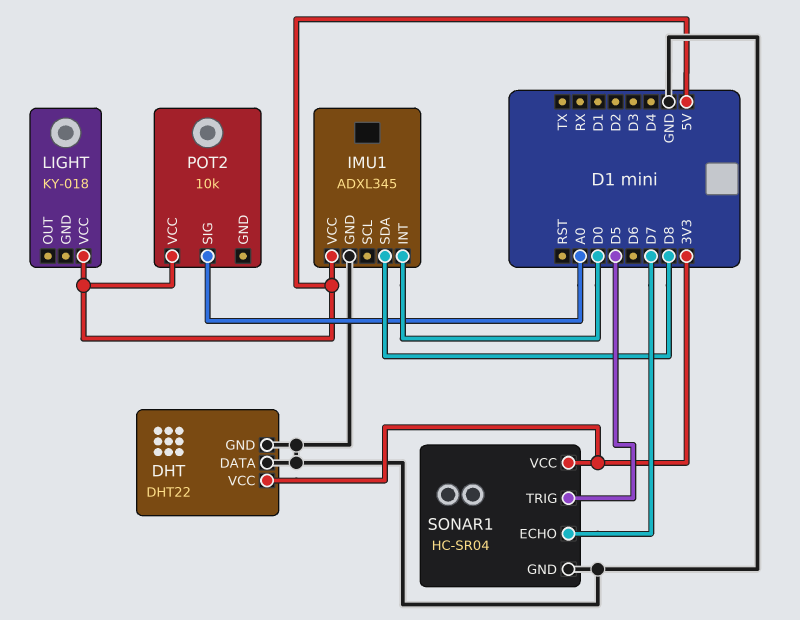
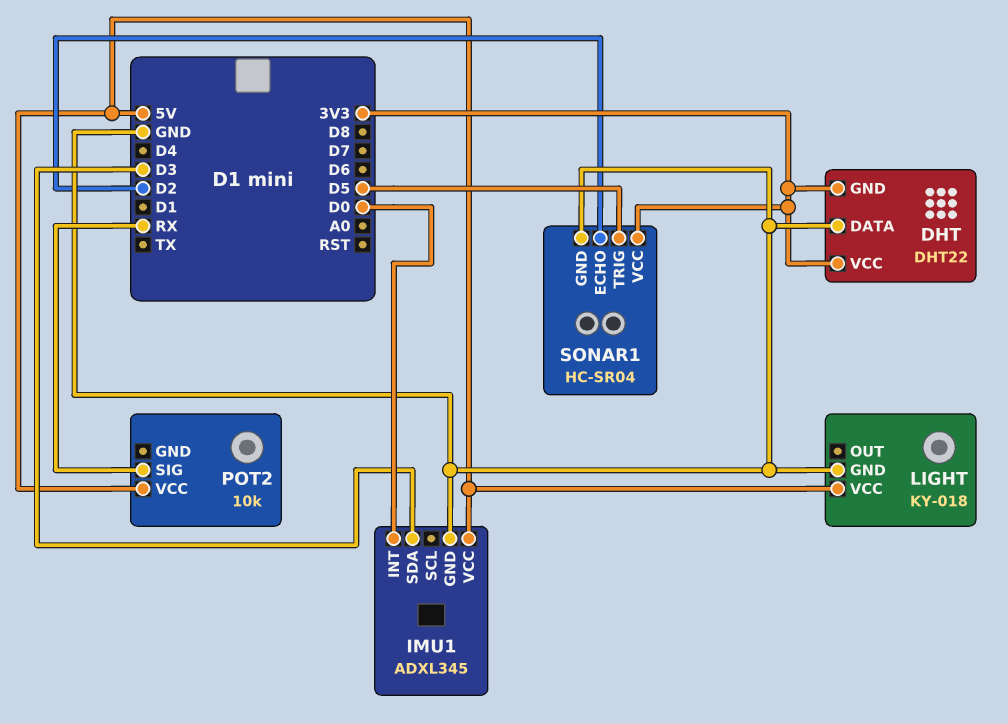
DHT pin GND: GND -> 3V3
IMU1 pin SDA: D8 -> D3
LIGHT pin GND: none -> GND
POT2 pin SIG: A0 -> RX
SONAR1 pin ECHO: D7 -> D2

